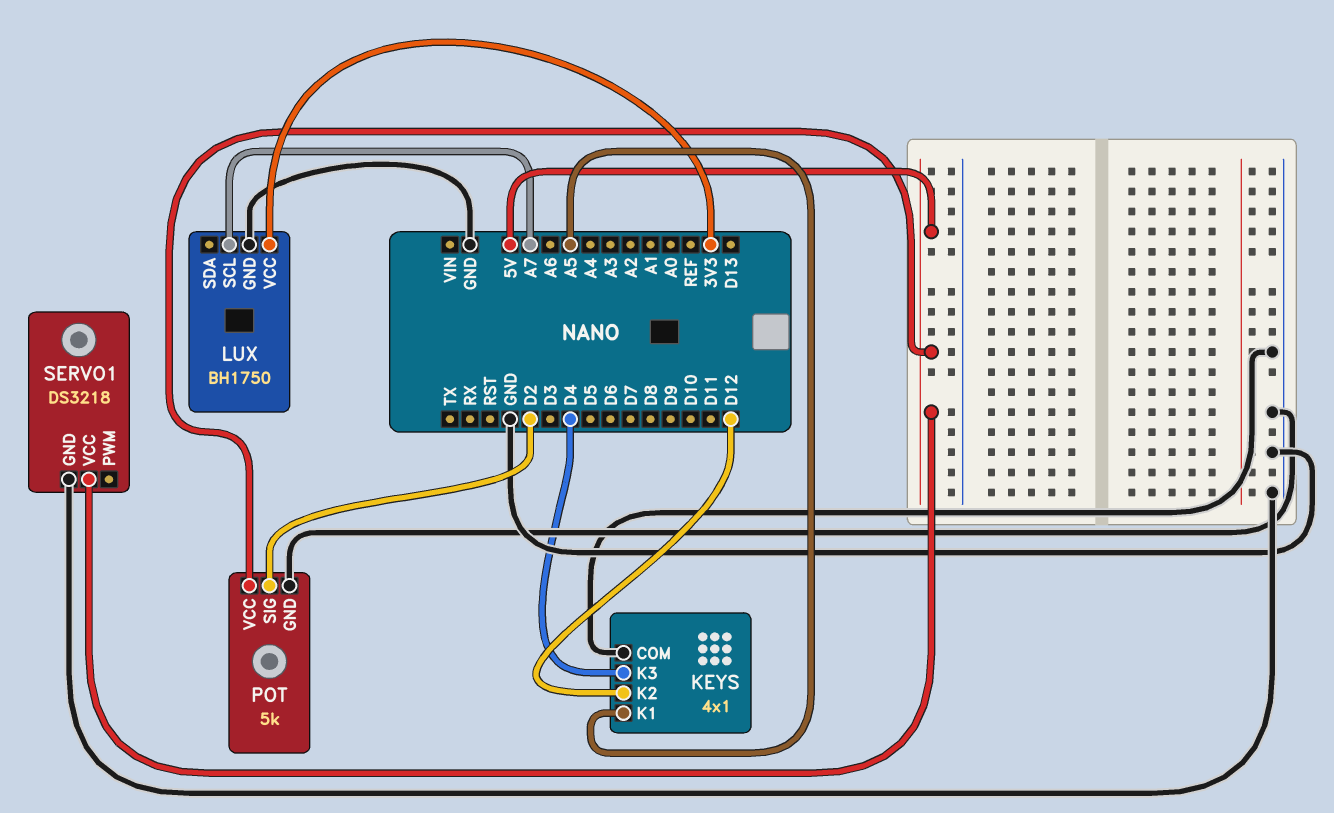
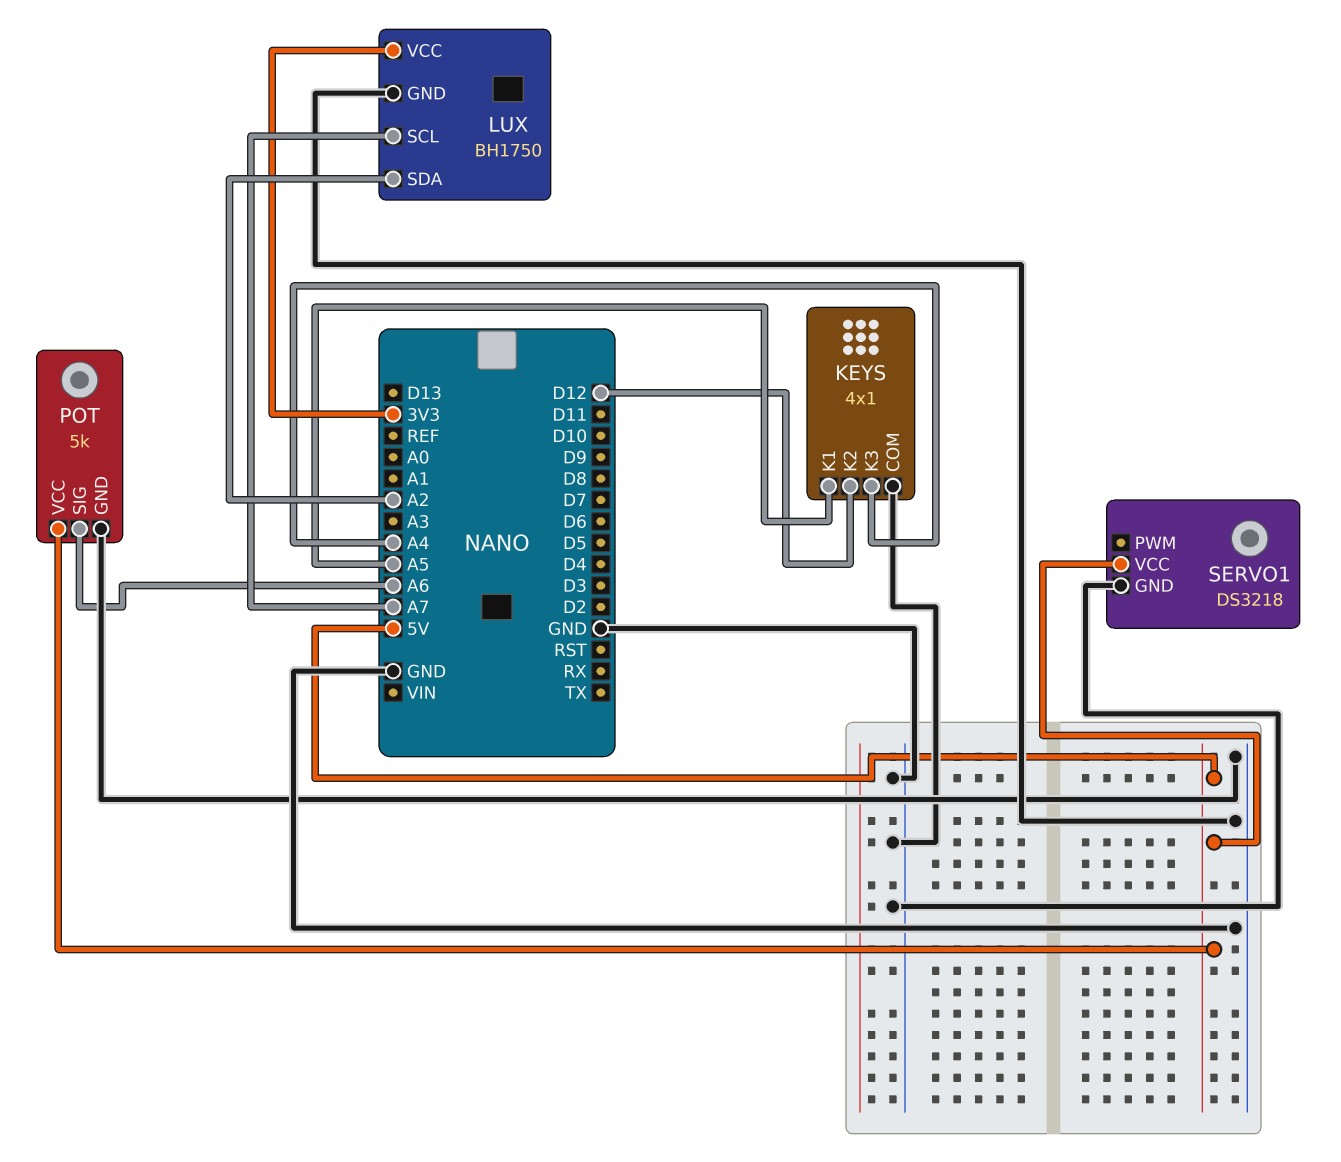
KEYS pin K3: D4 -> A4
LUX pin SDA: none -> A2
POT pin SIG: D2 -> A6

